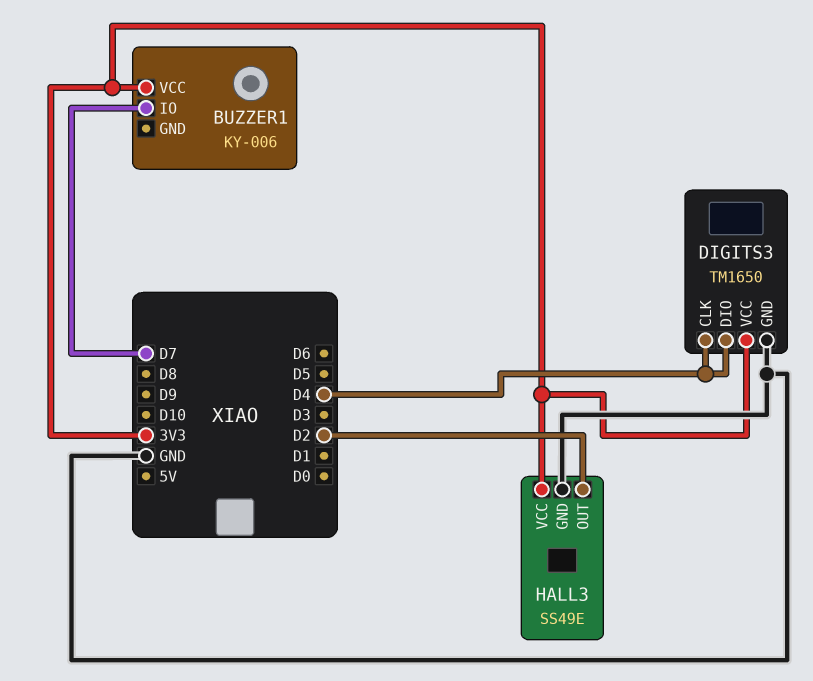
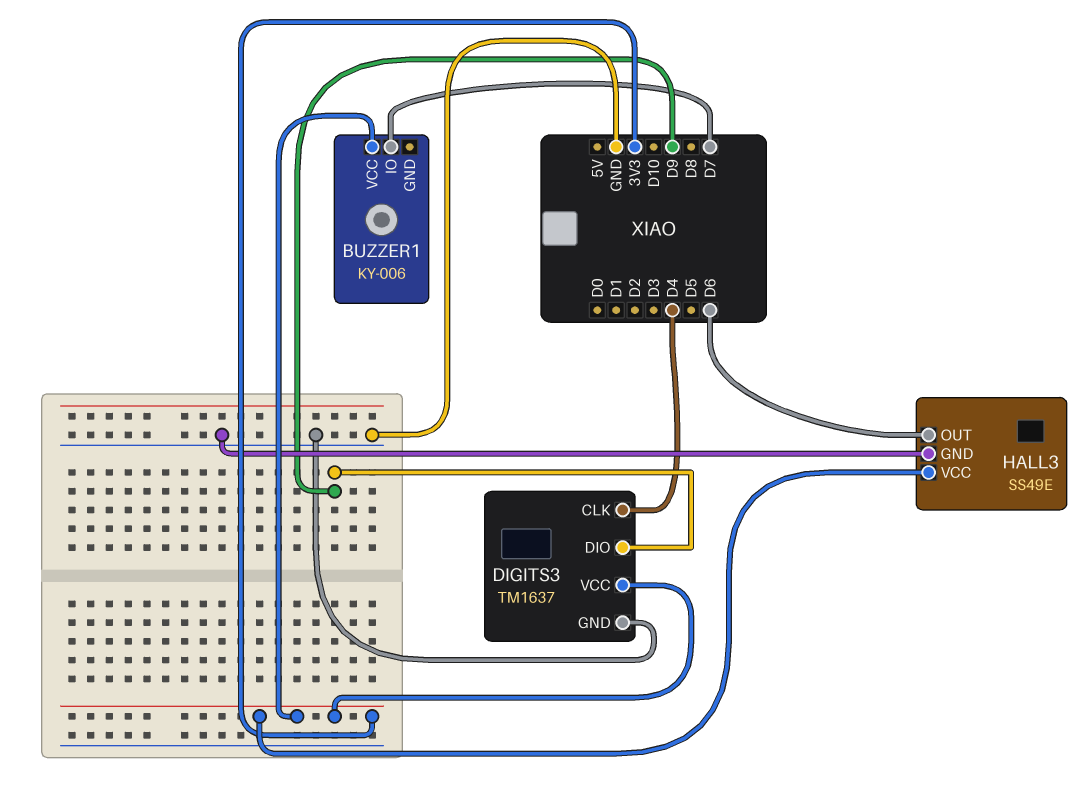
DIGITS3: TM1650 -> TM1637
DIGITS3 pin DIO: D4 -> D9
HALL3 pin OUT: D2 -> D6

